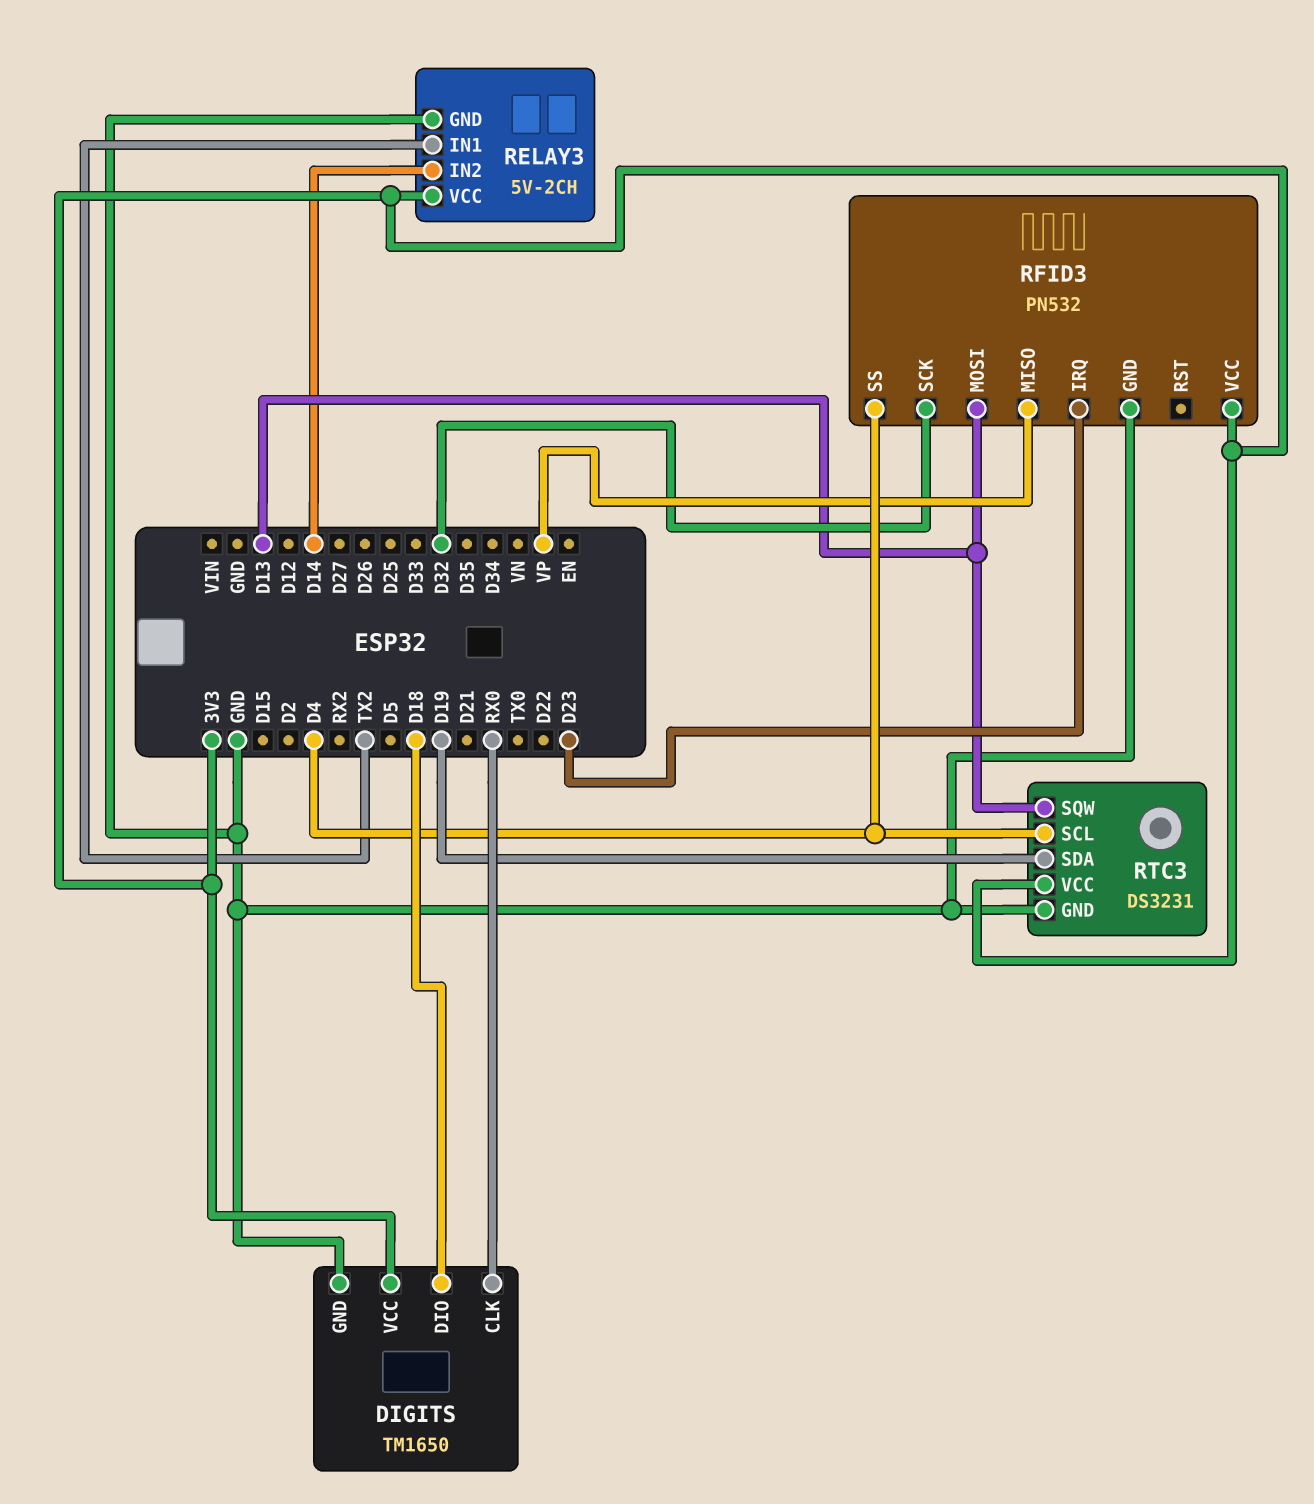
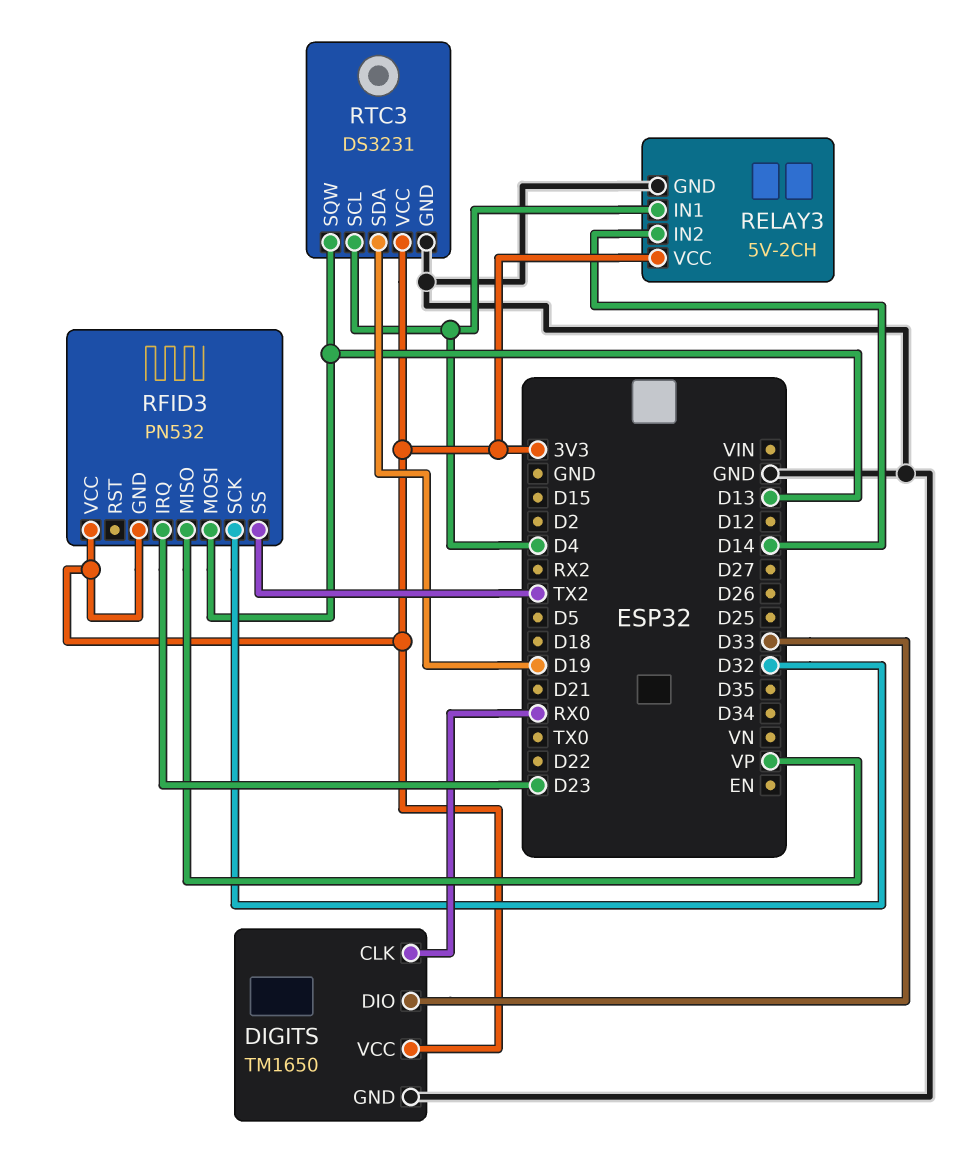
DIGITS pin DIO: D18 -> D33
RELAY3 pin IN1: TX2 -> D4
RFID3 pin GND: GND -> 3V3
RFID3 pin SS: D4 -> TX2

